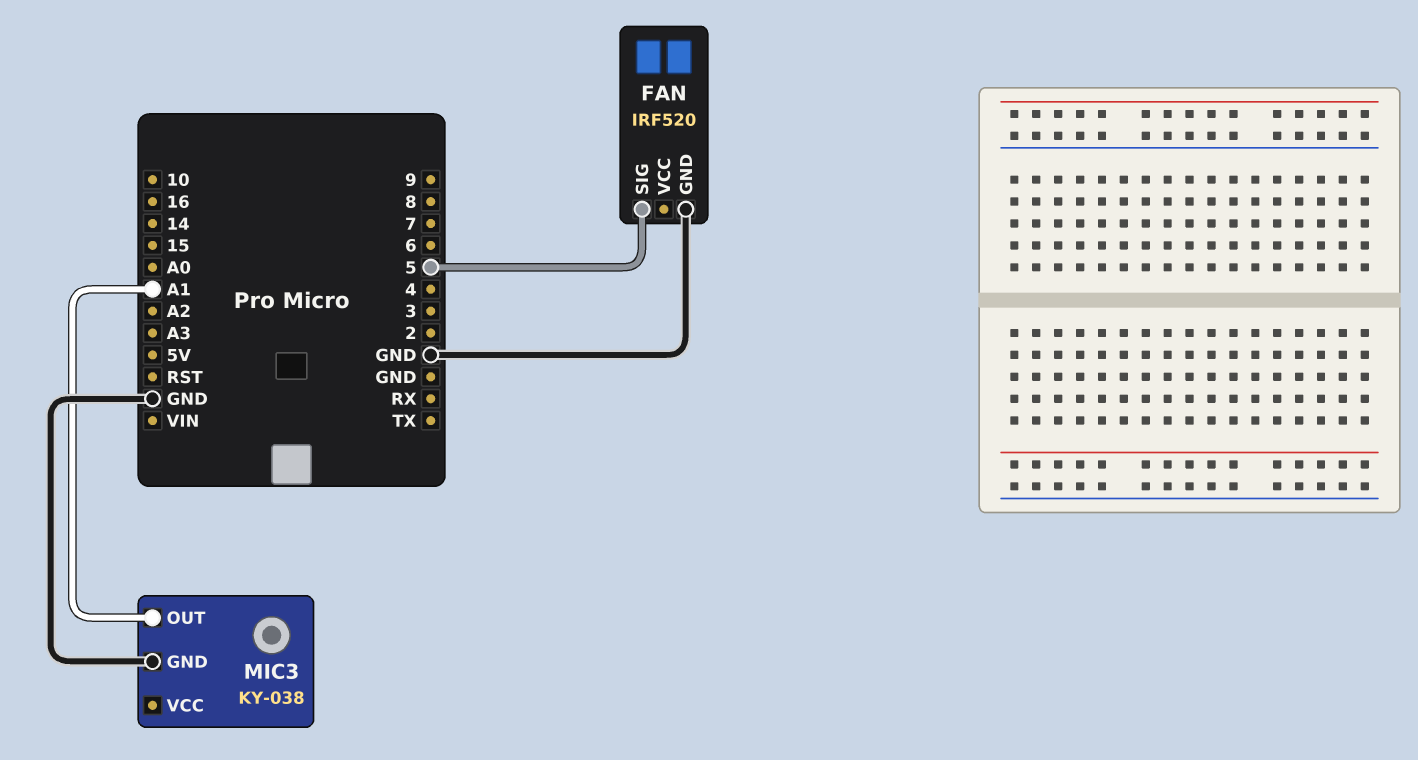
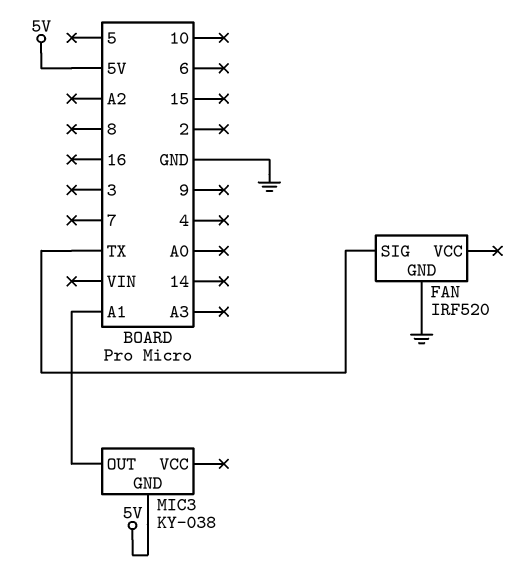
FAN pin SIG: 5 -> TX
MIC3 pin GND: GND -> 5V

